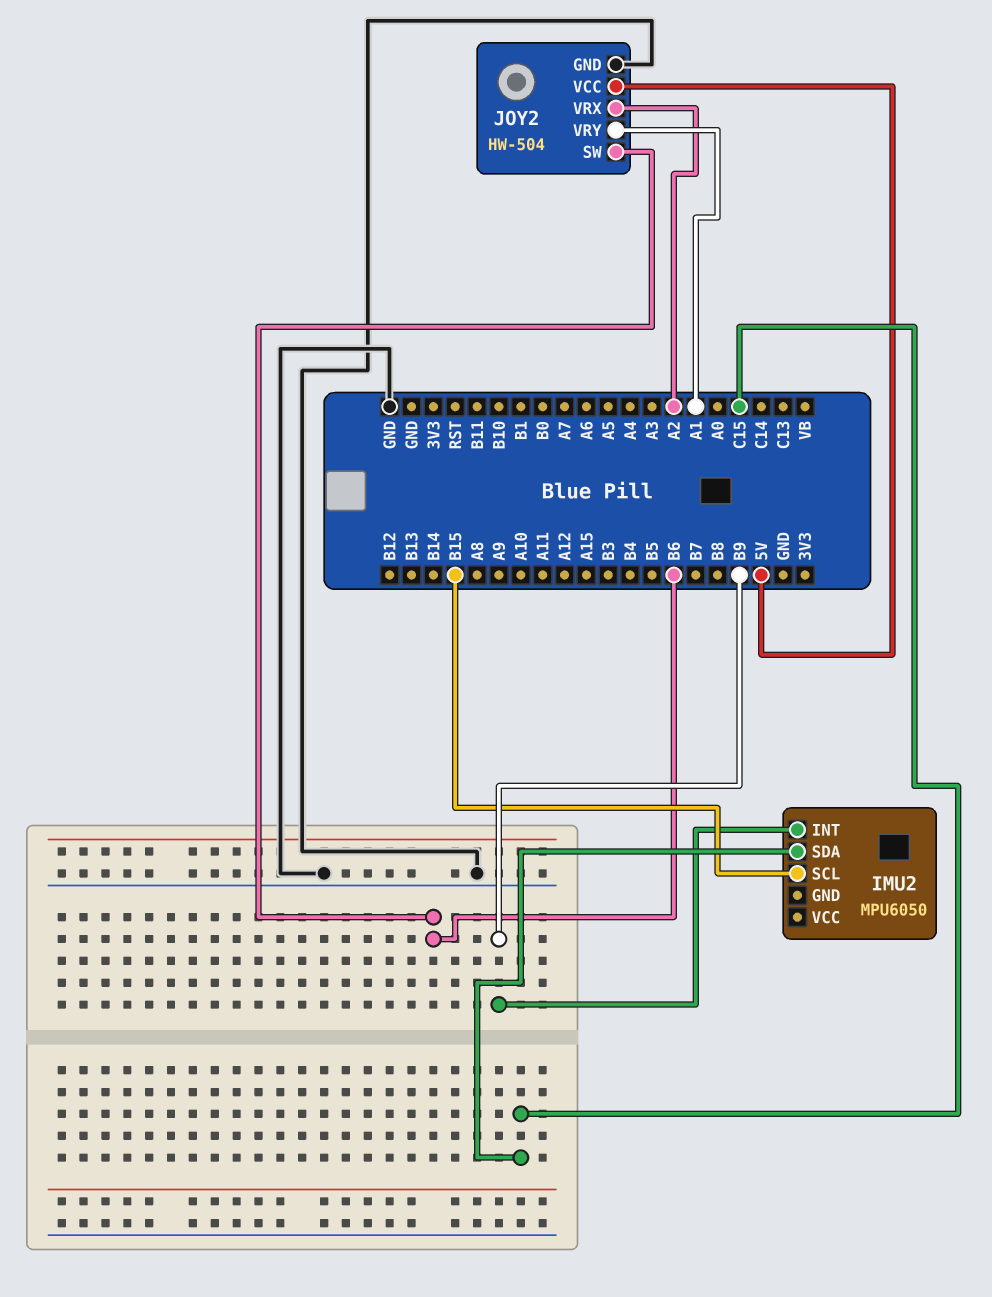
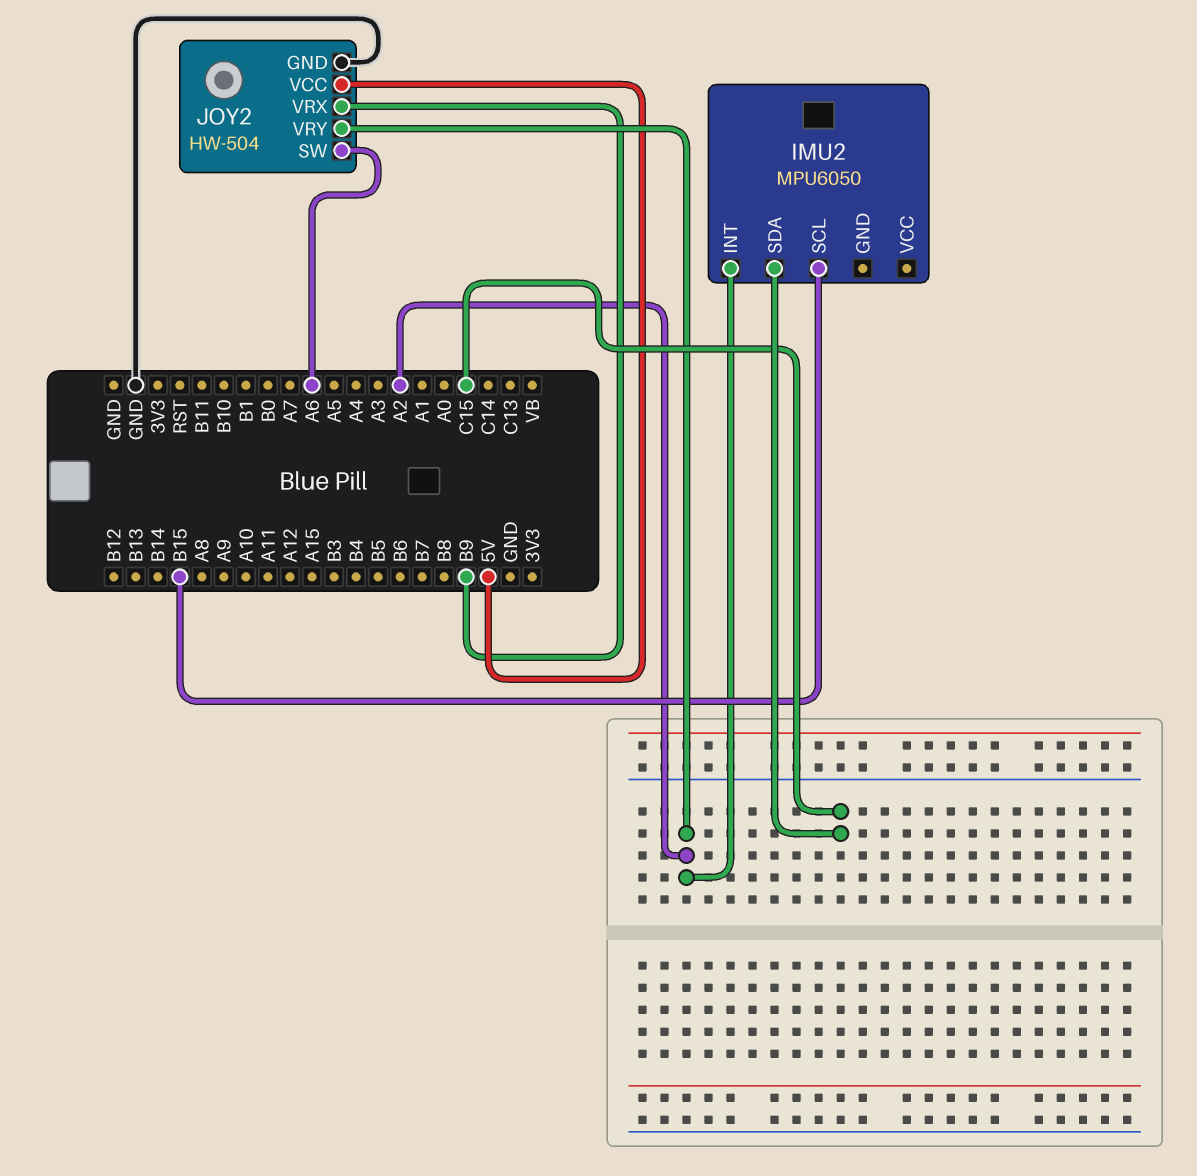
IMU2 pin INT: B9 -> A2
JOY2 pin SW: B6 -> A6
JOY2 pin VRX: A2 -> B9
JOY2 pin VRY: A1 -> A2

